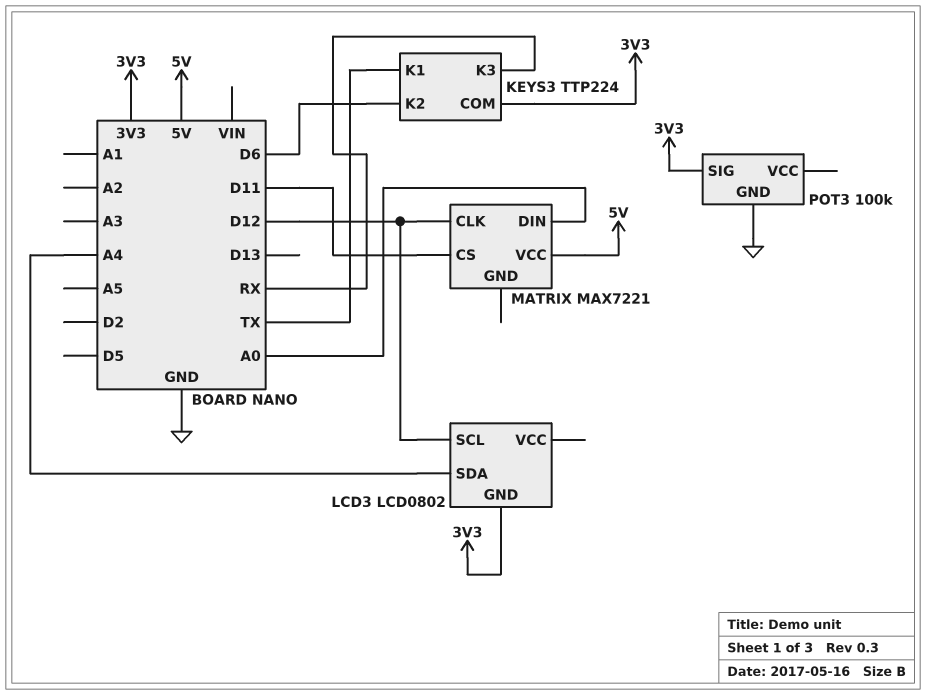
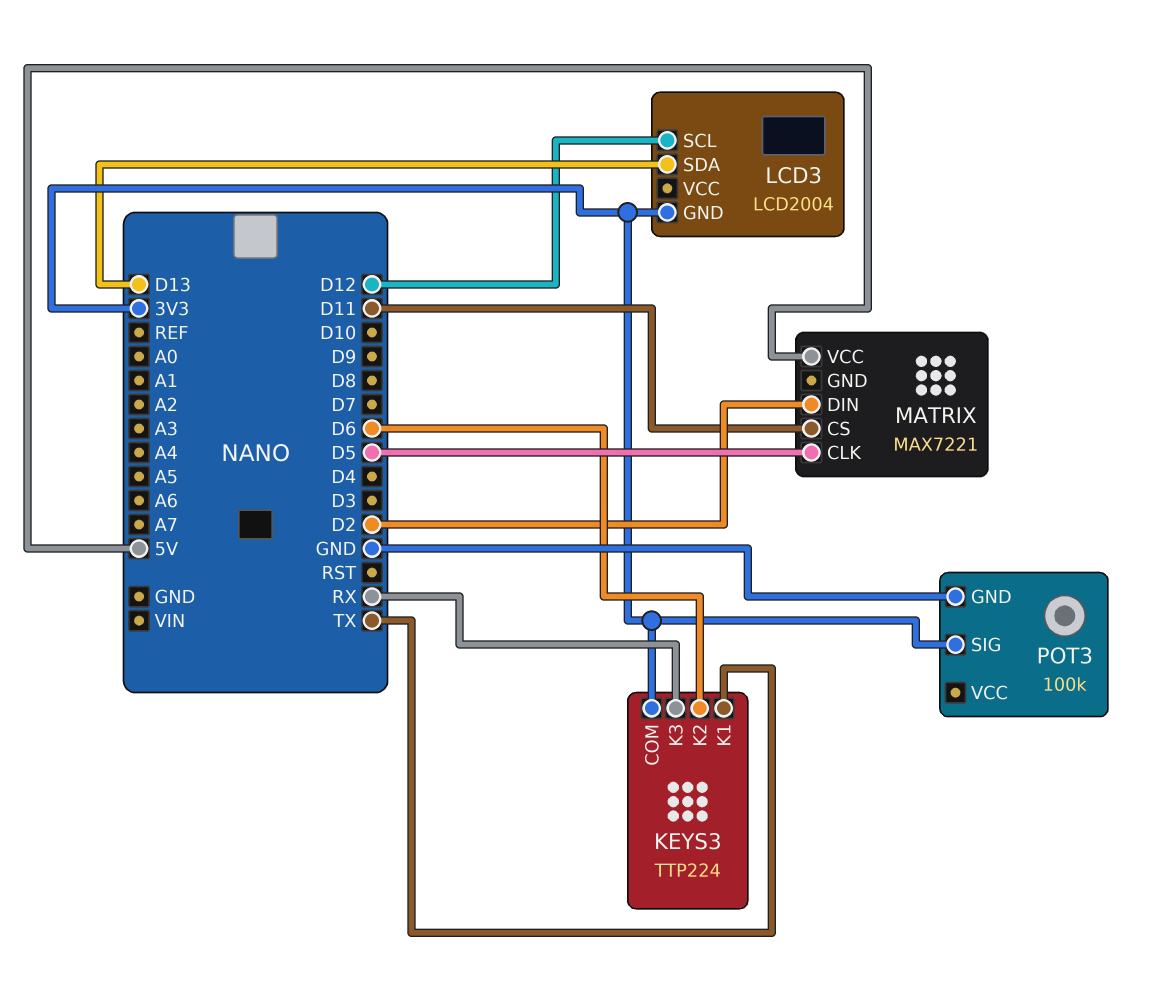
LCD3: LCD0802 -> LCD2004
LCD3 pin SDA: A4 -> D13
MATRIX pin CLK: D12 -> D5
MATRIX pin DIN: A0 -> D2

